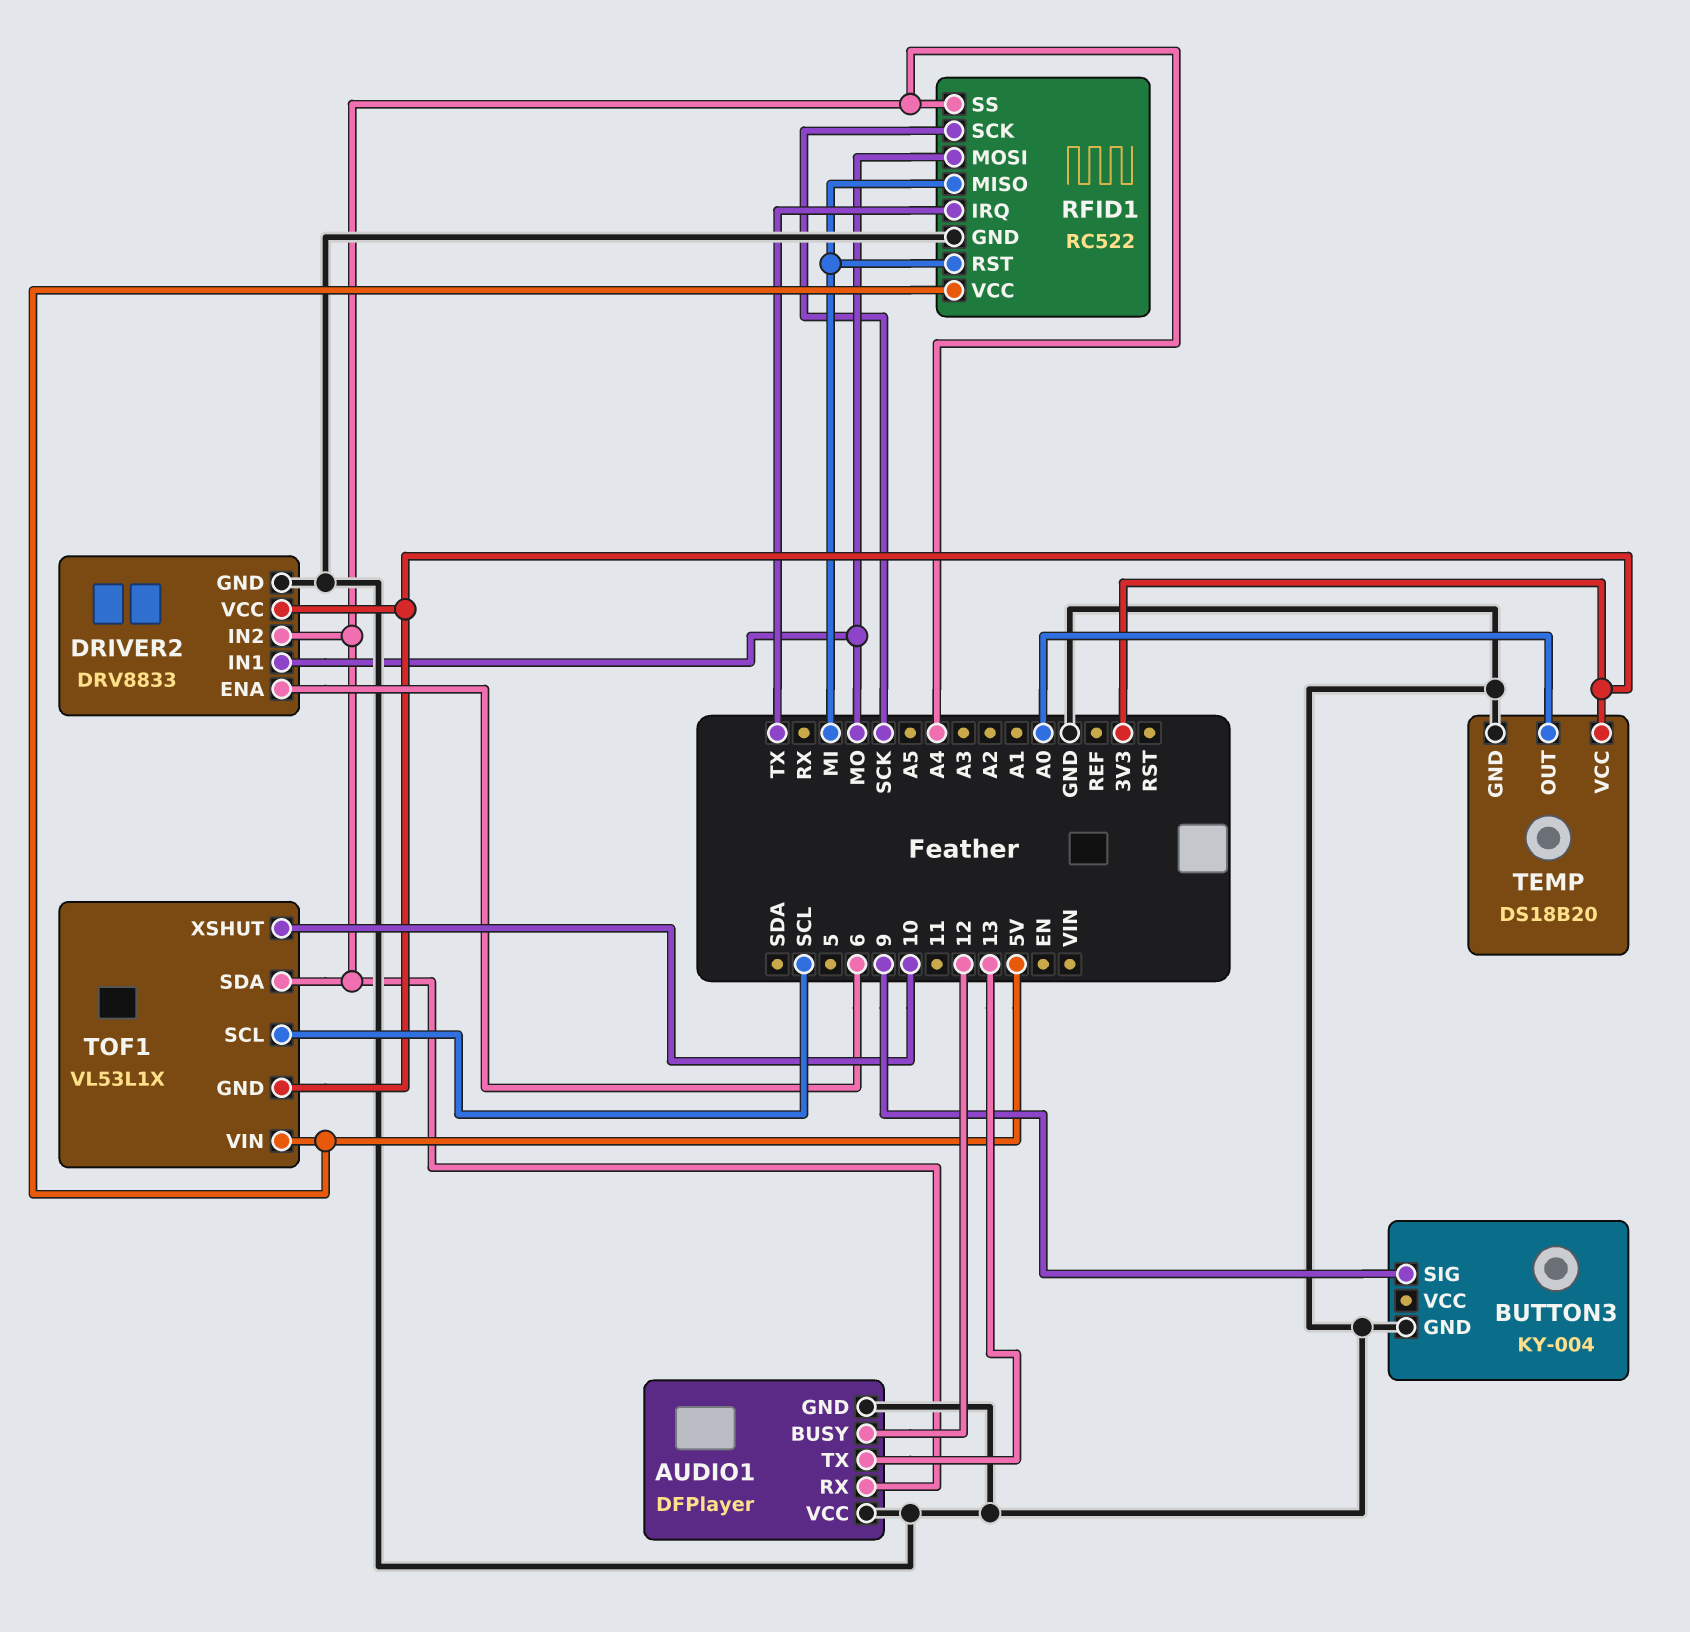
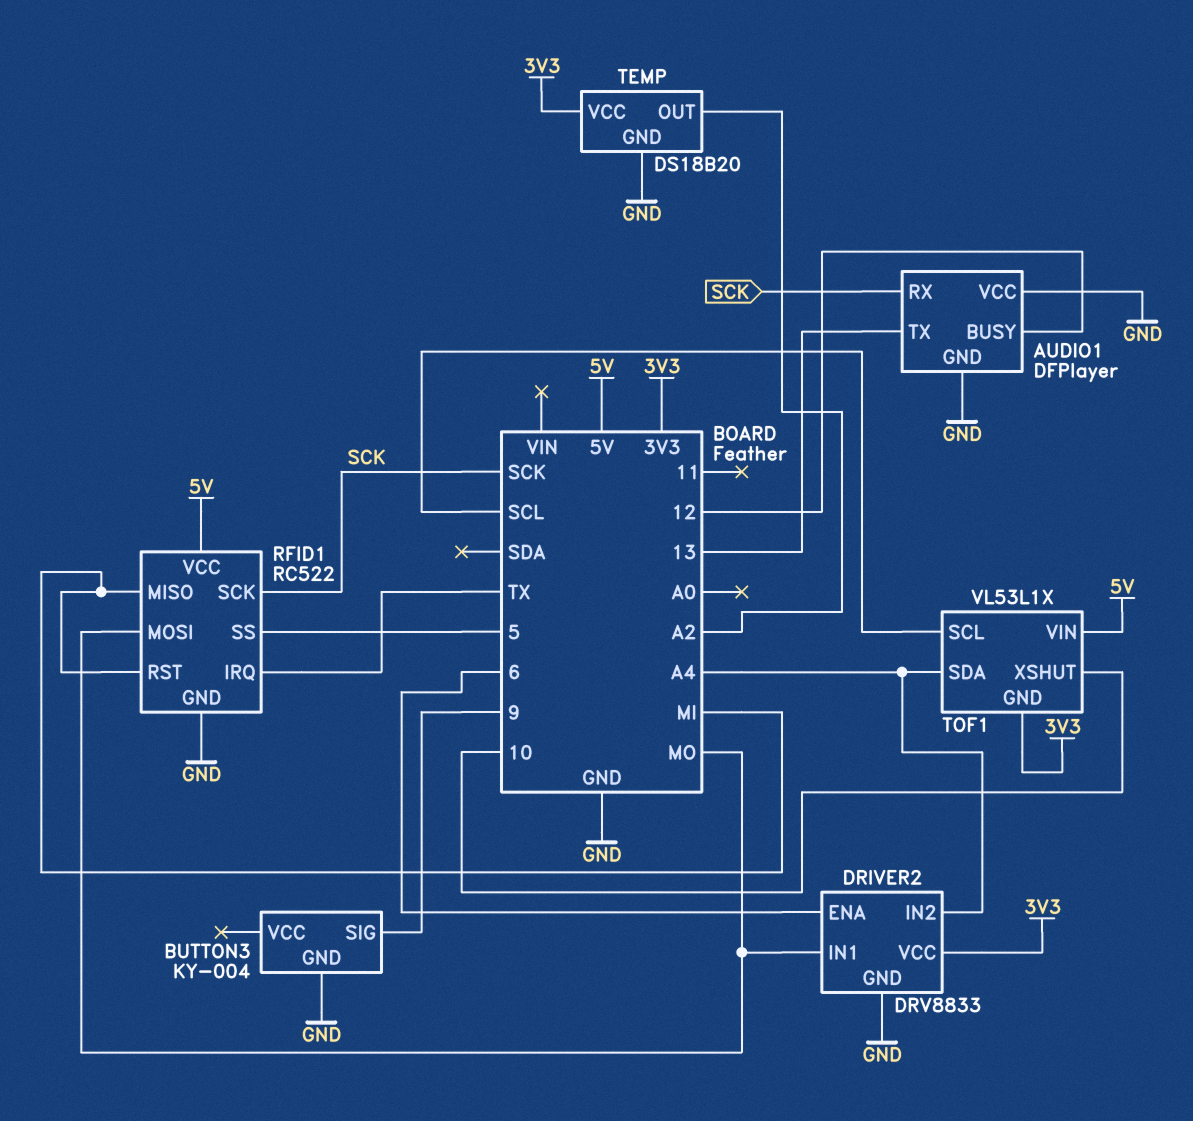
AUDIO1 pin RX: A4 -> SCK
RFID1 pin SS: A4 -> 5
TEMP pin OUT: A0 -> A2

